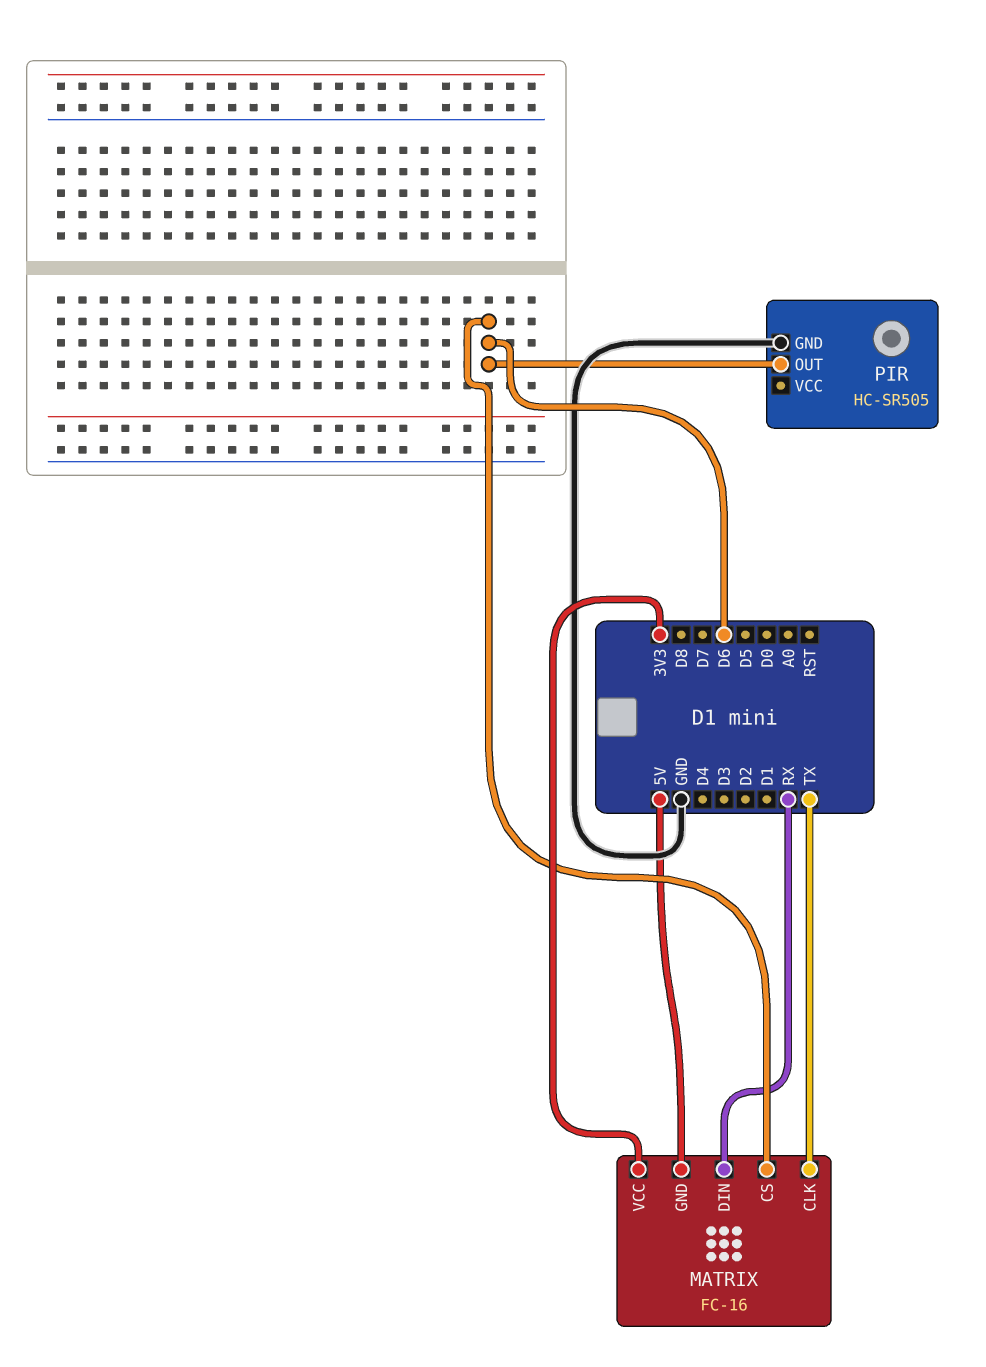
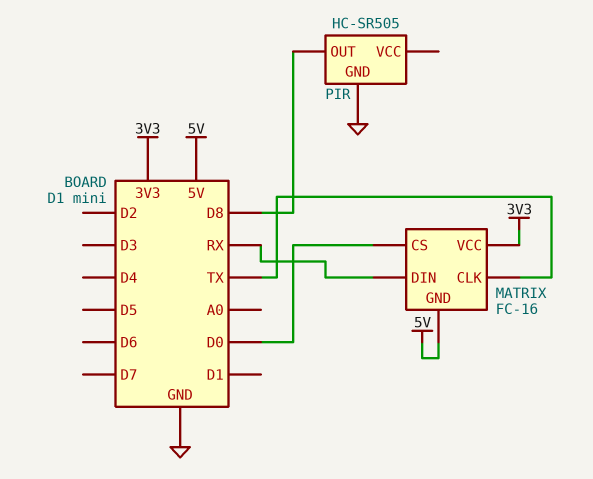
MATRIX pin CS: D6 -> D0
PIR pin OUT: D6 -> D8

